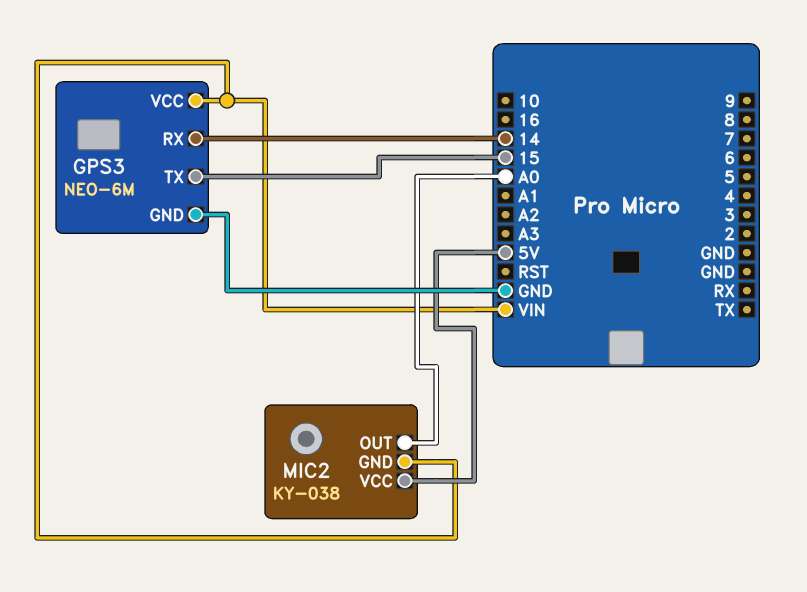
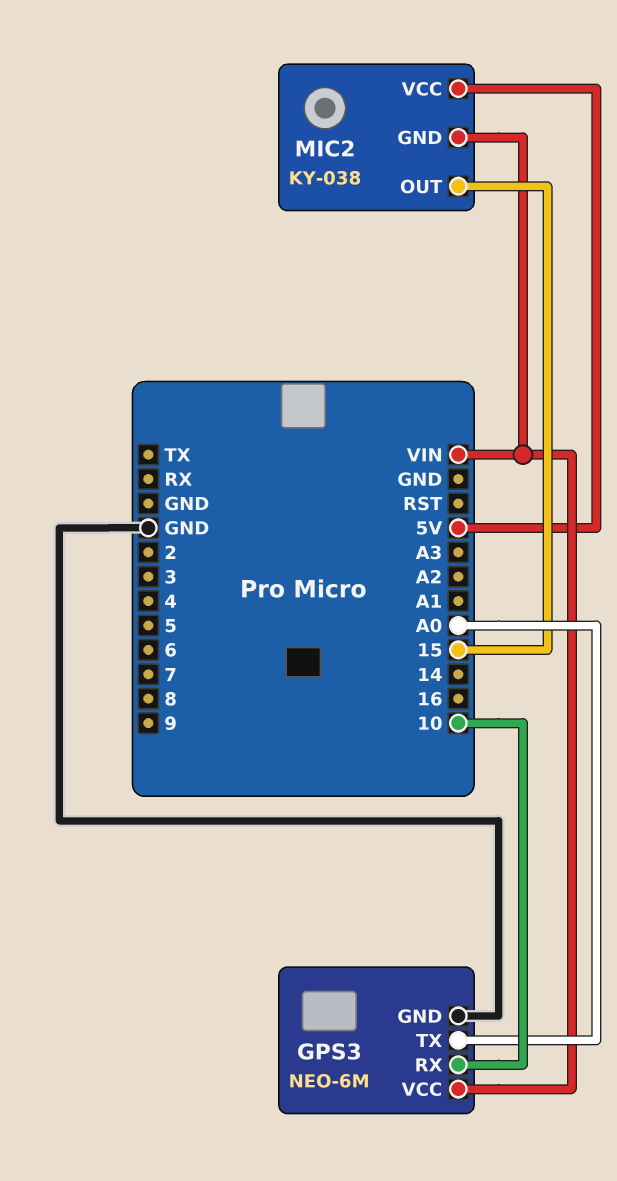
GPS3 pin RX: 14 -> 10
GPS3 pin TX: 15 -> A0
MIC2 pin OUT: A0 -> 15

